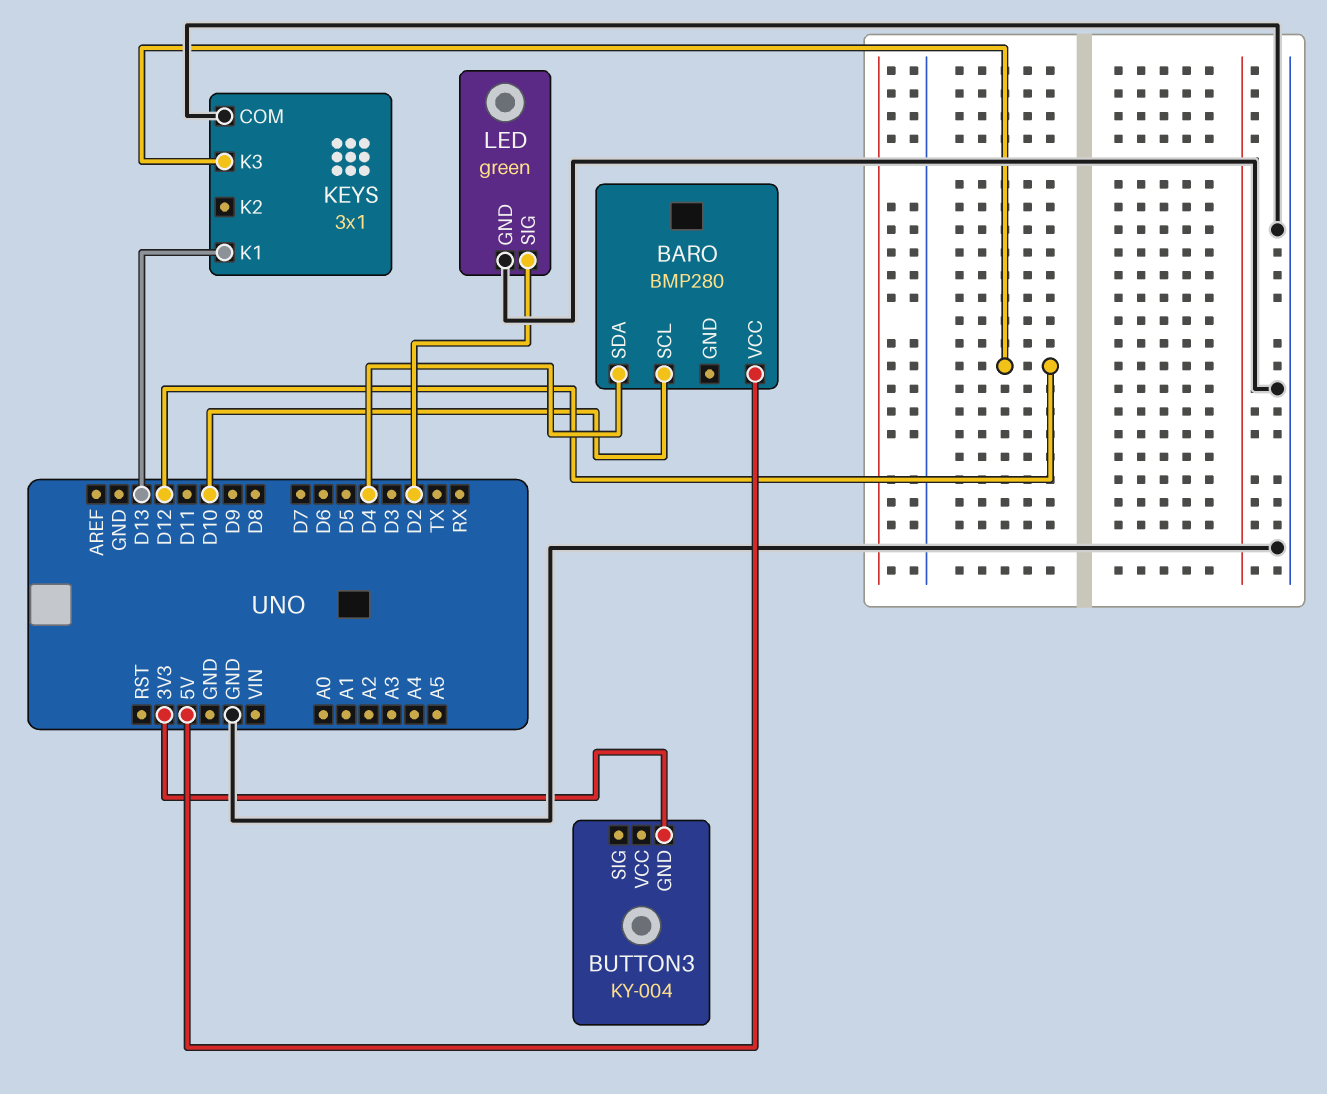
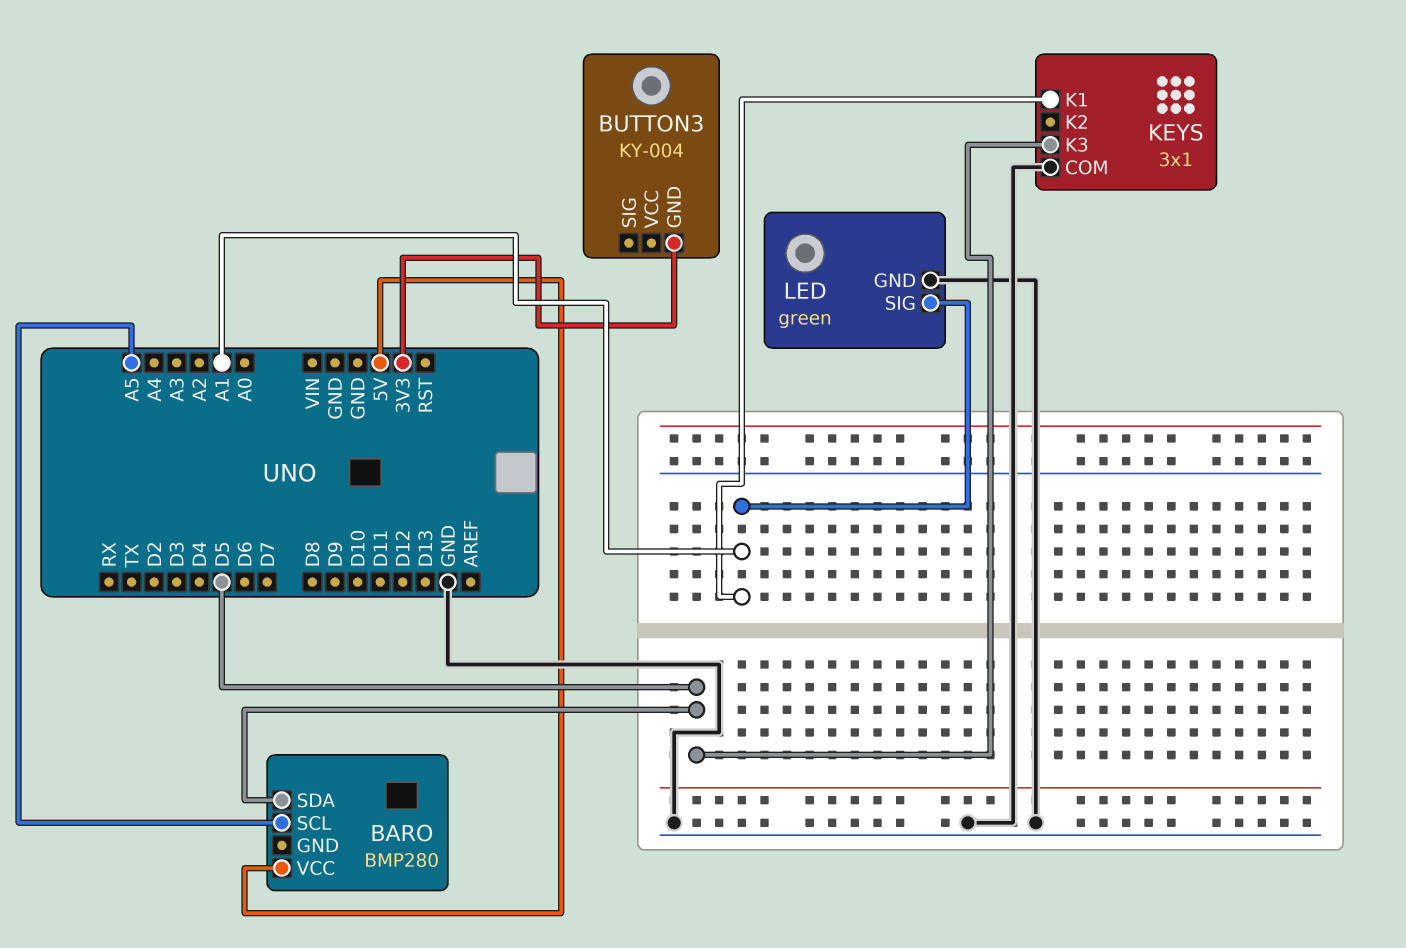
BARO pin SCL: D10 -> A5
BARO pin SDA: D4 -> D5
KEYS pin K1: D13 -> A1
KEYS pin K3: D12 -> D5
LED pin SIG: D2 -> A1

